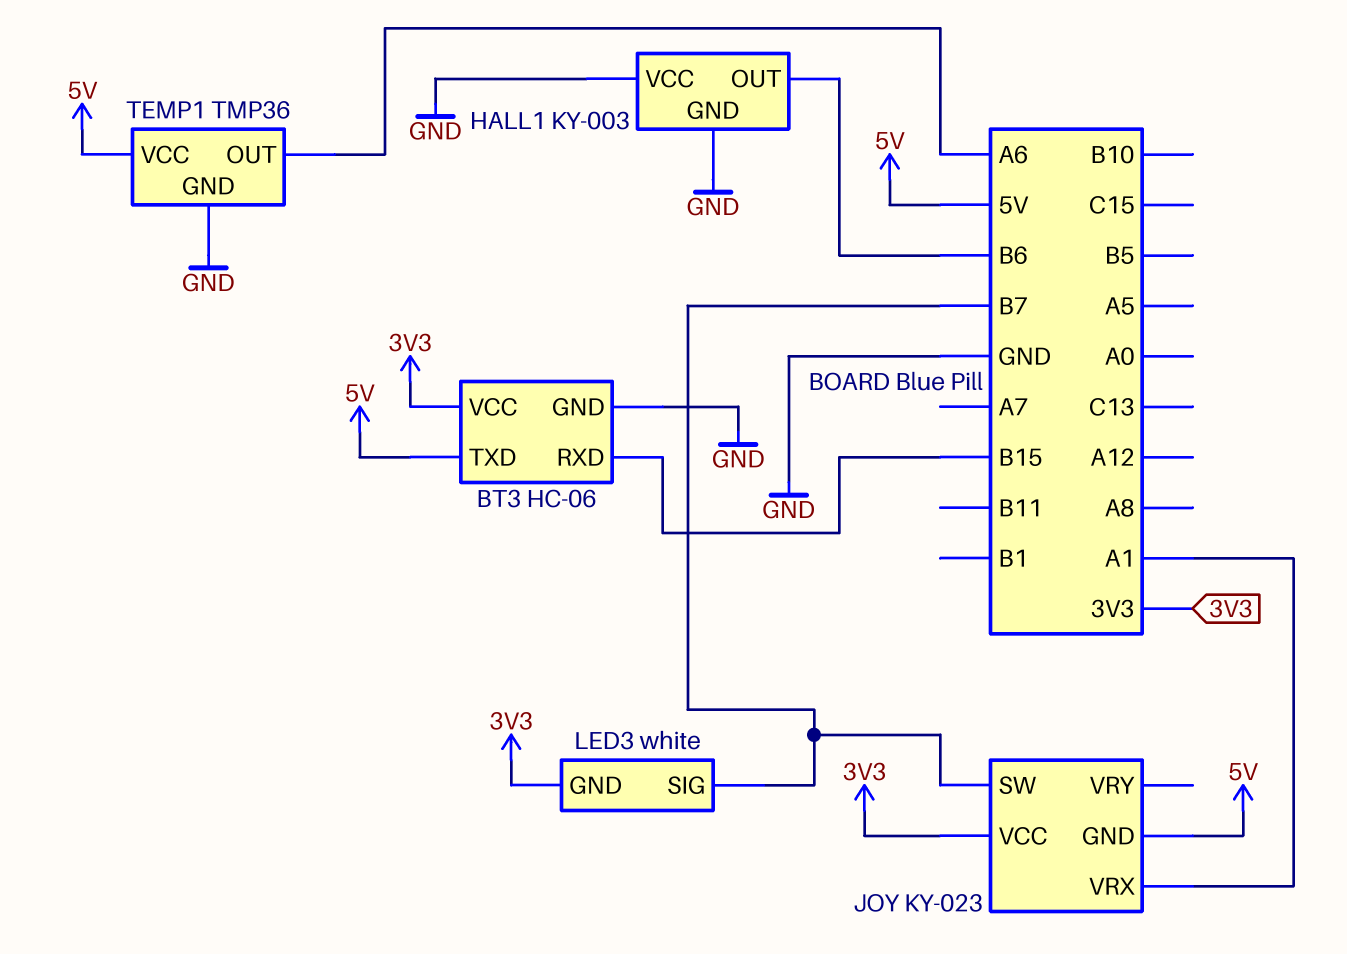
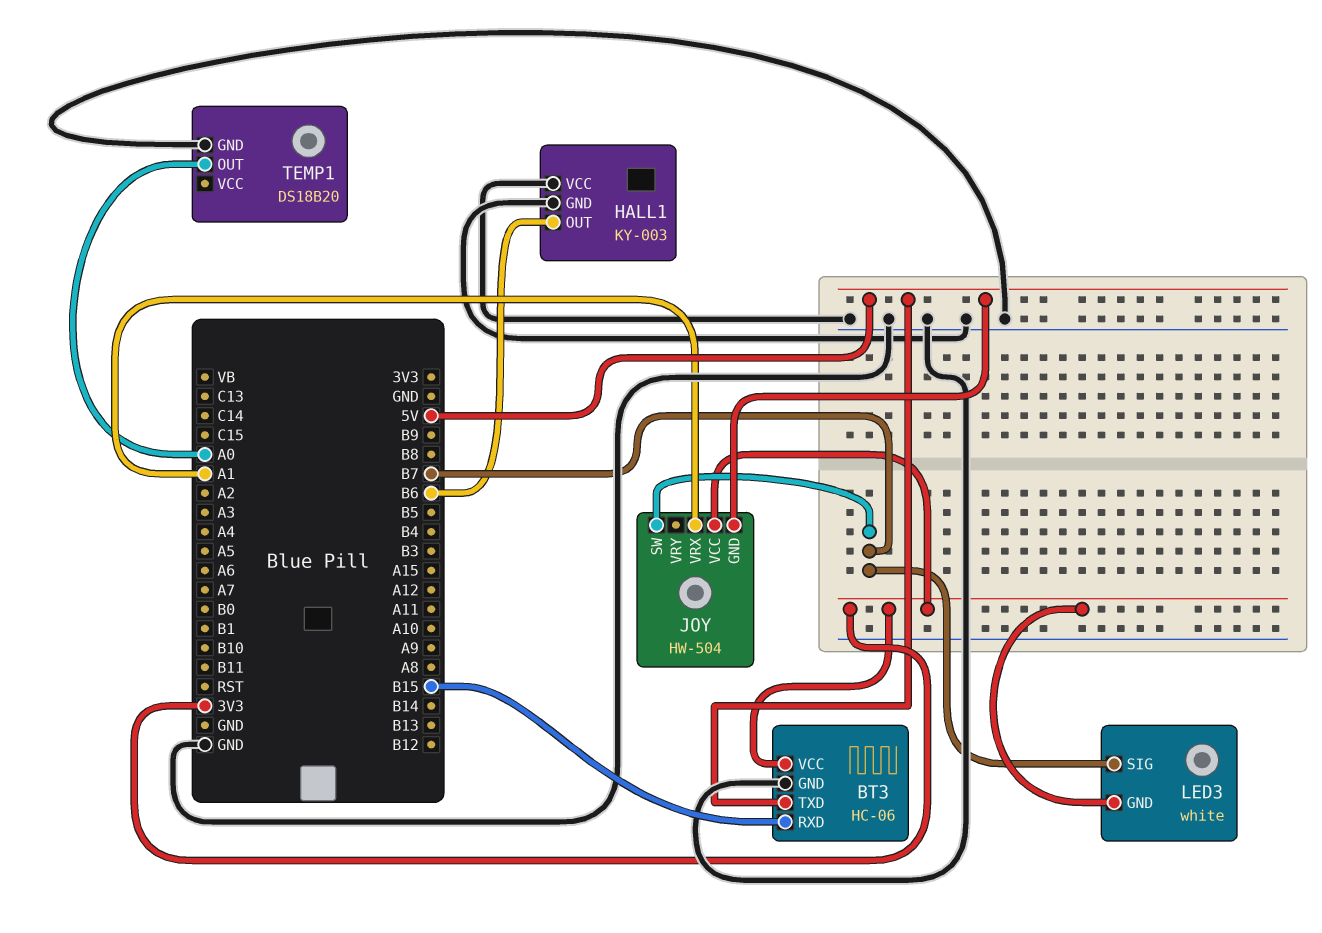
JOY: KY-023 -> HW-504
TEMP1: TMP36 -> DS18B20
TEMP1 pin OUT: A6 -> A0
TEMP1 pin VCC: 5V -> none

